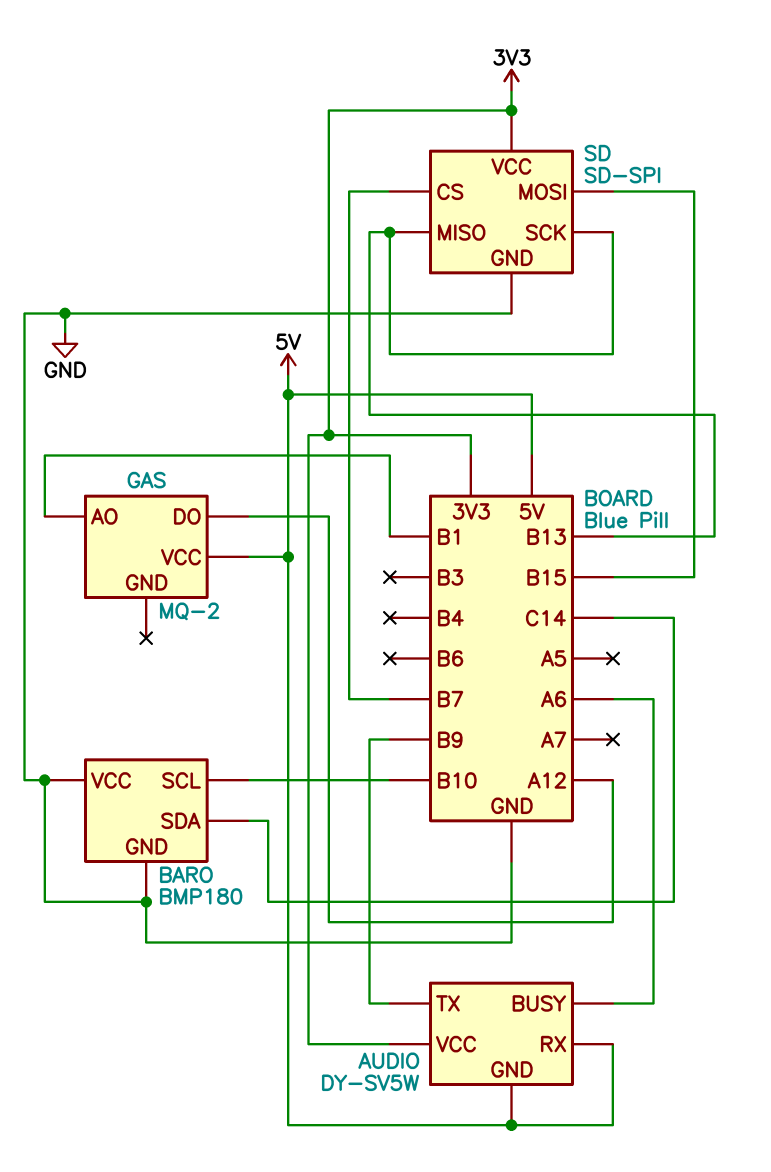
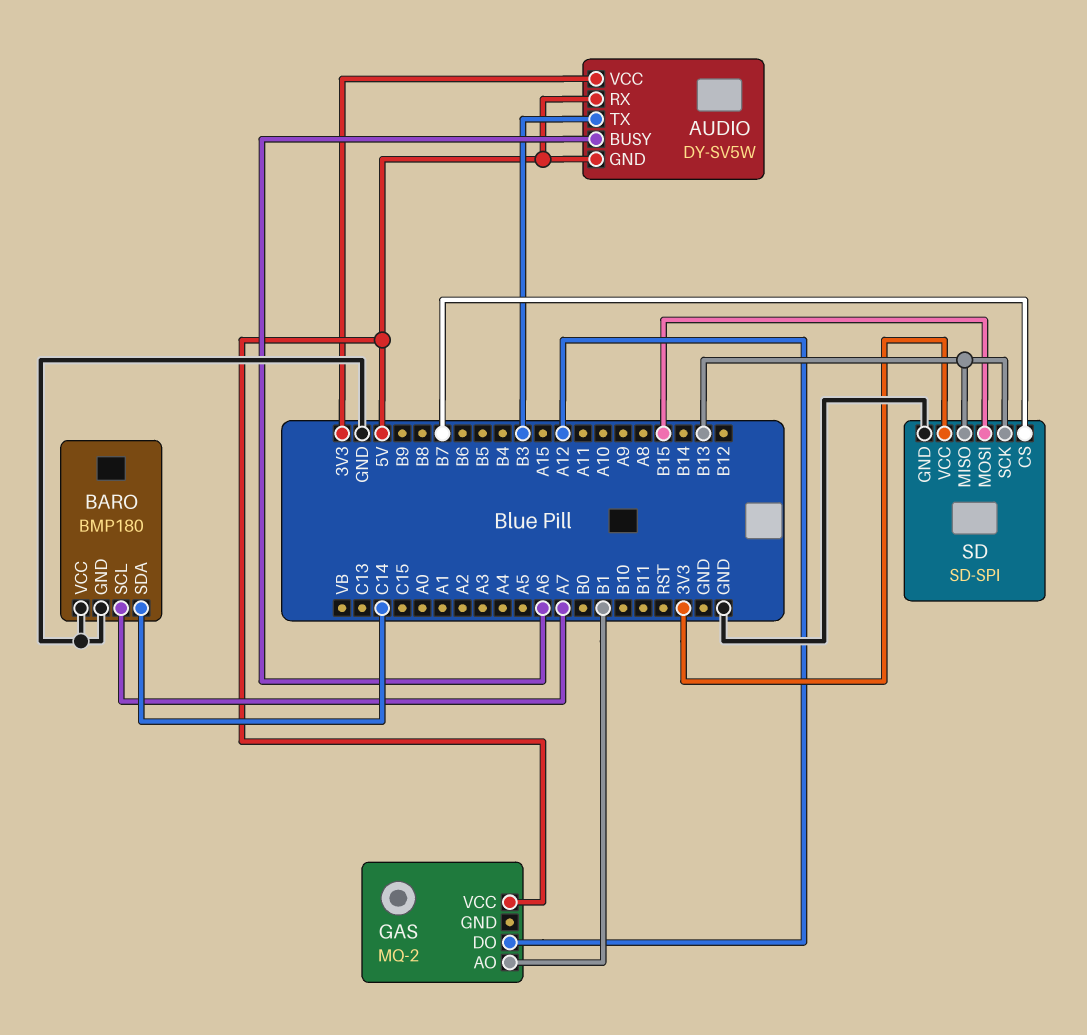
AUDIO pin TX: B9 -> B3
BARO pin SCL: B10 -> A7

